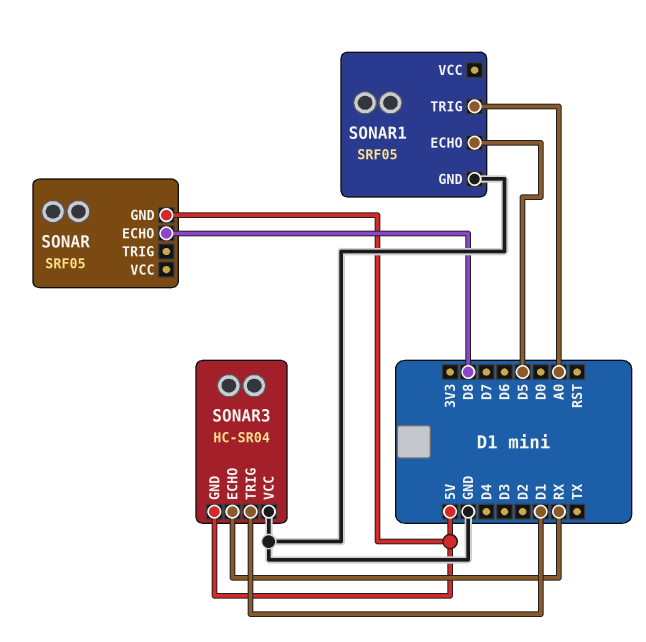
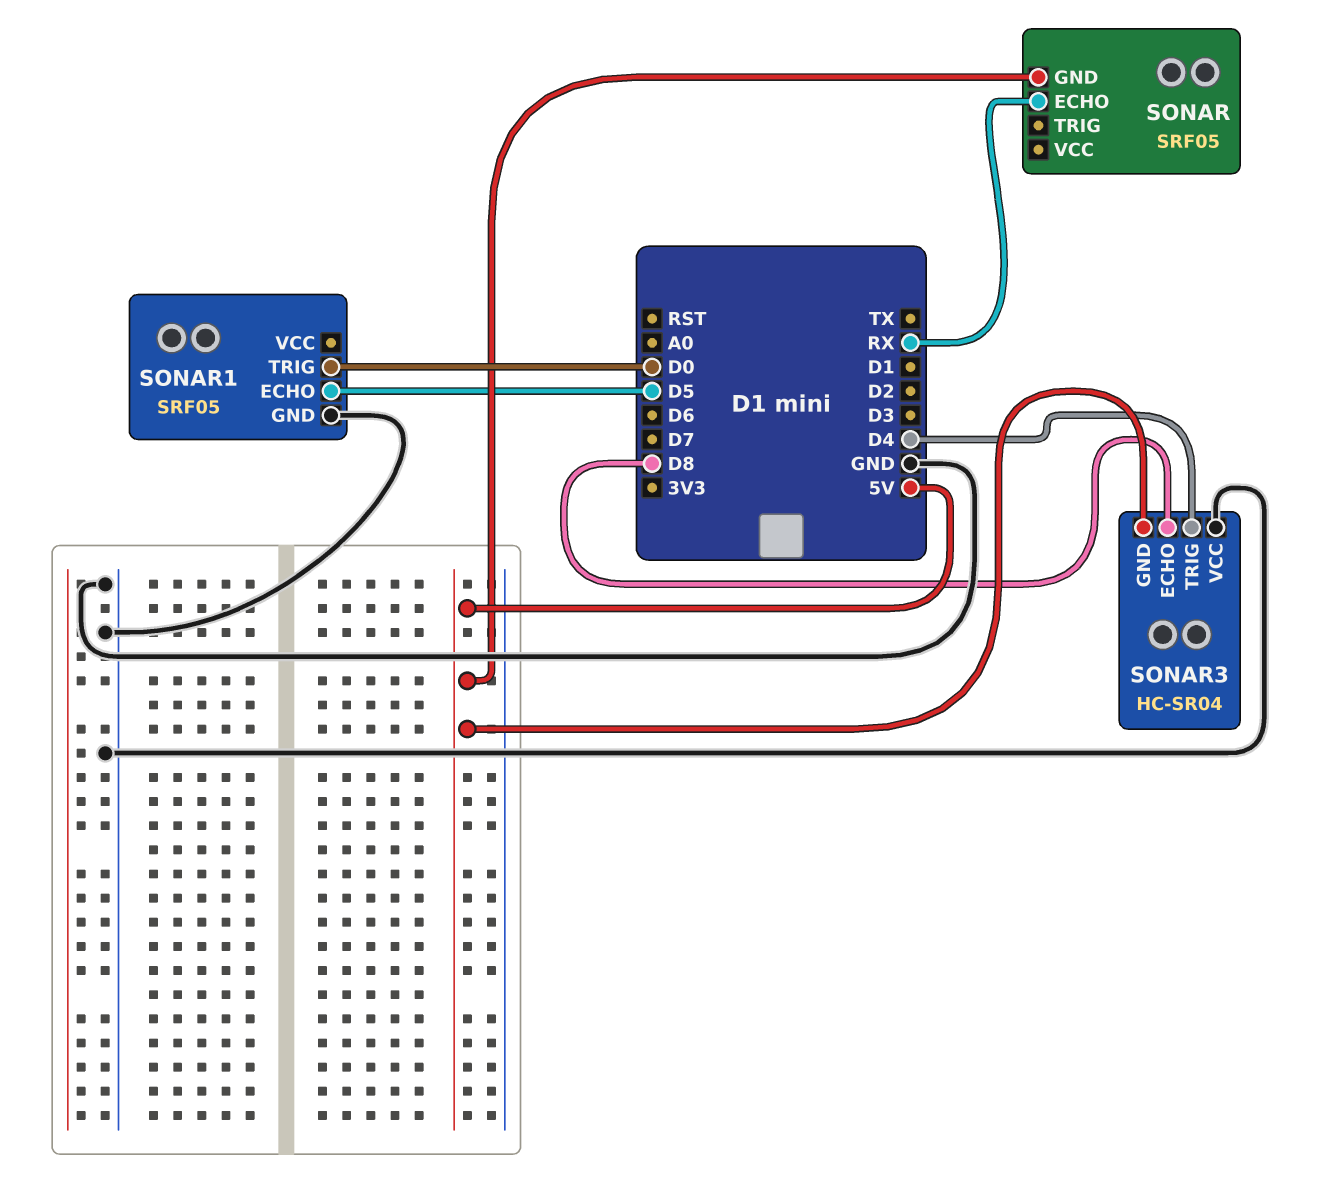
SONAR pin ECHO: D8 -> RX
SONAR1 pin TRIG: A0 -> D0
SONAR3 pin ECHO: RX -> D8
SONAR3 pin TRIG: D1 -> D4

